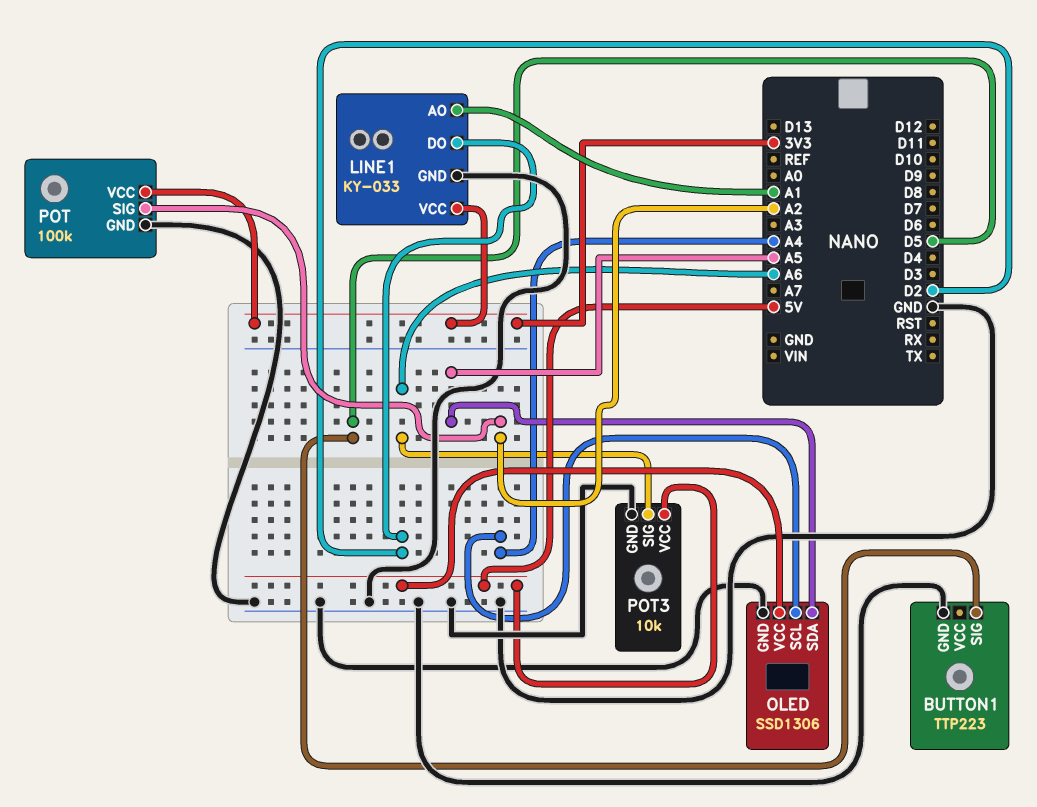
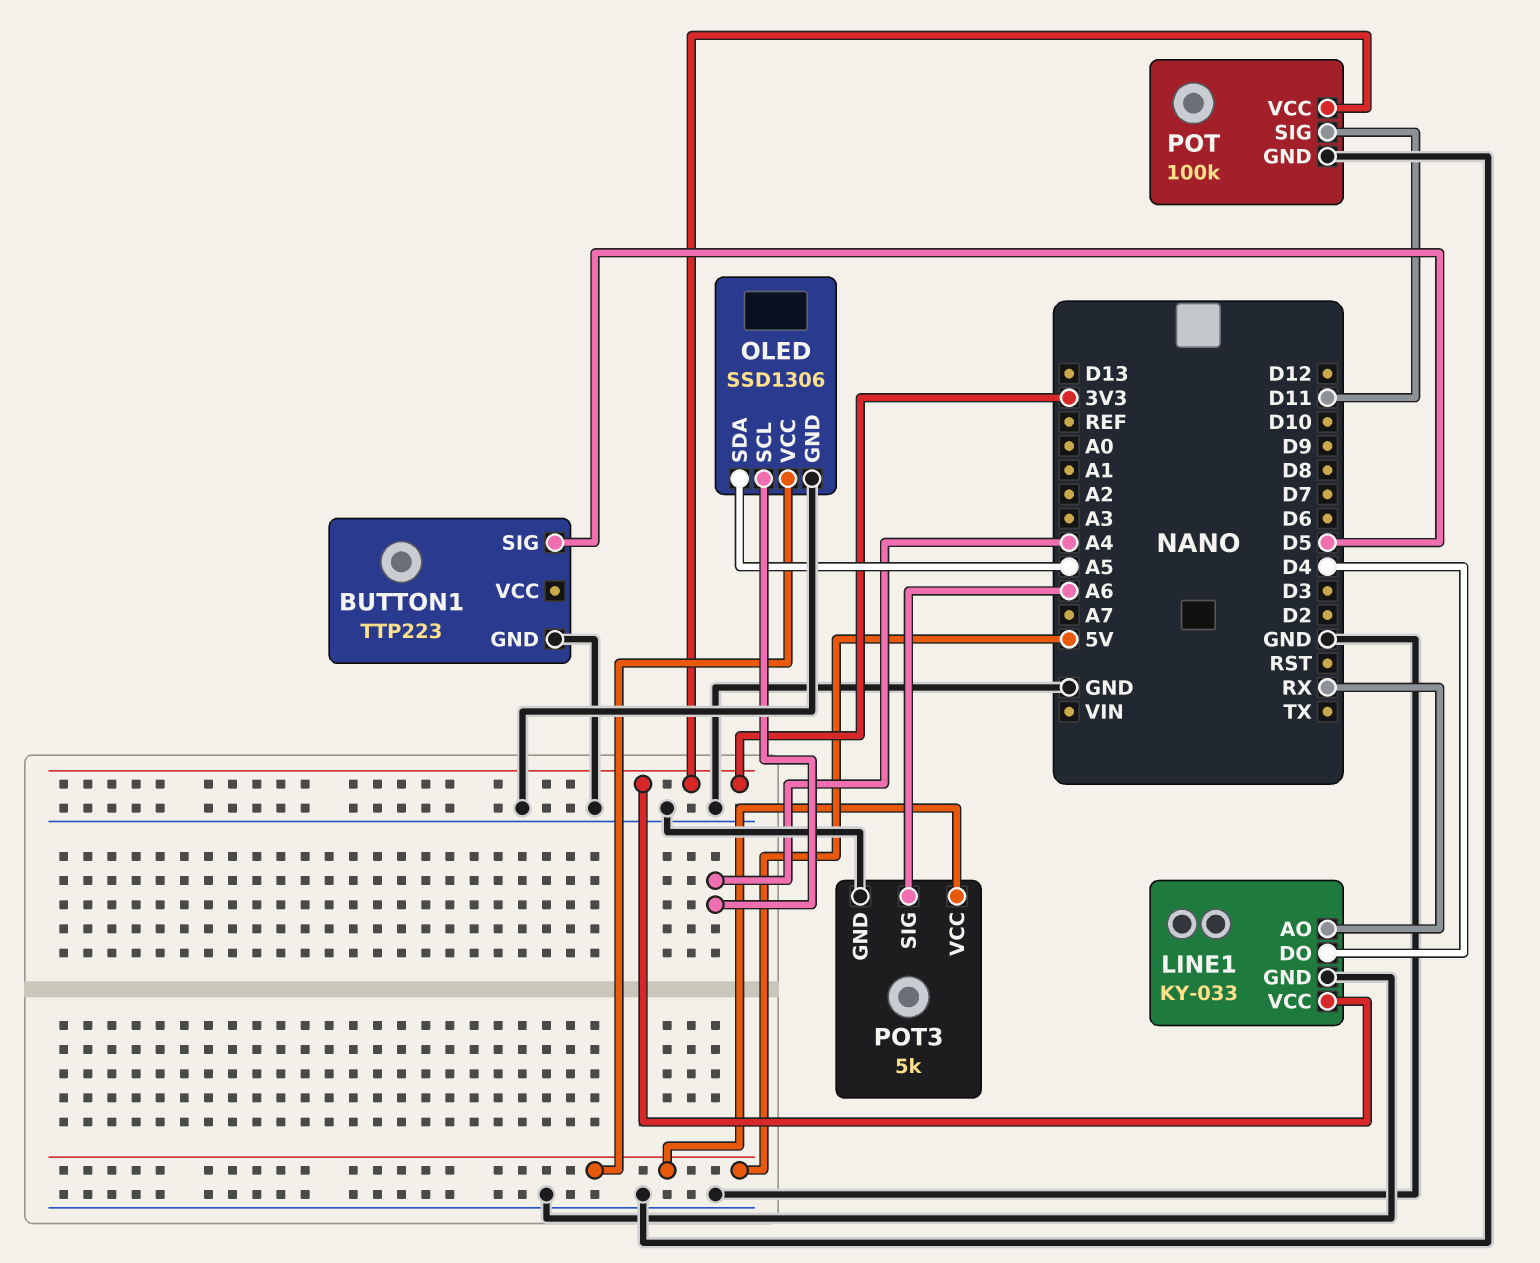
LINE1 pin AO: A1 -> RX
LINE1 pin DO: D2 -> D4
POT pin SIG: A2 -> D11
POT3: 10k -> 5k

